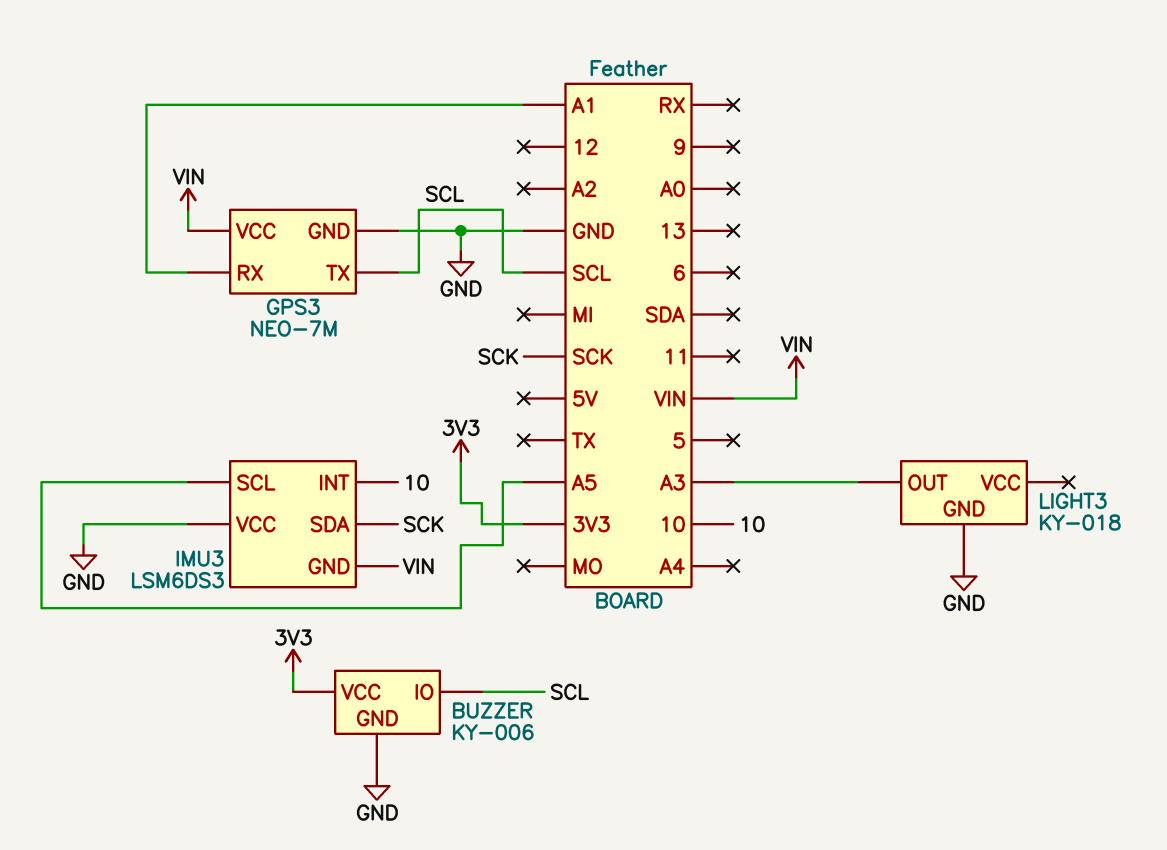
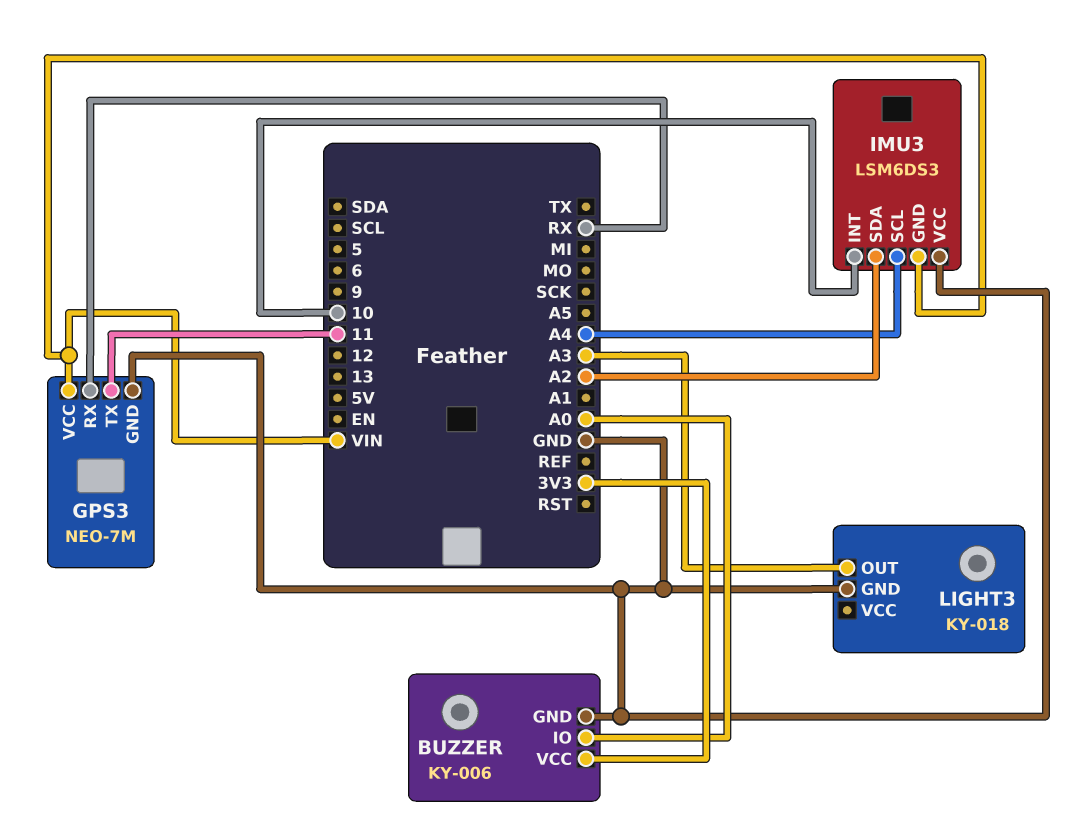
BUZZER pin IO: SCL -> A0
GPS3 pin RX: A1 -> RX
GPS3 pin TX: SCL -> 11
IMU3 pin SCL: A5 -> A4
IMU3 pin SDA: SCK -> A2

